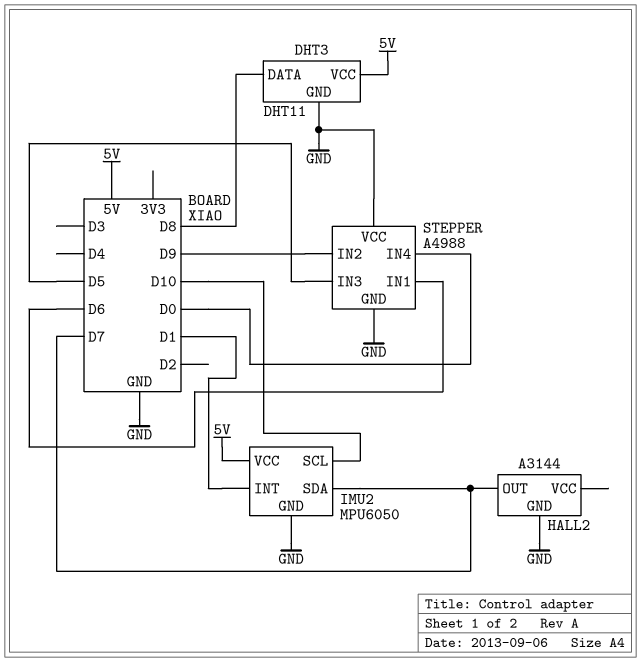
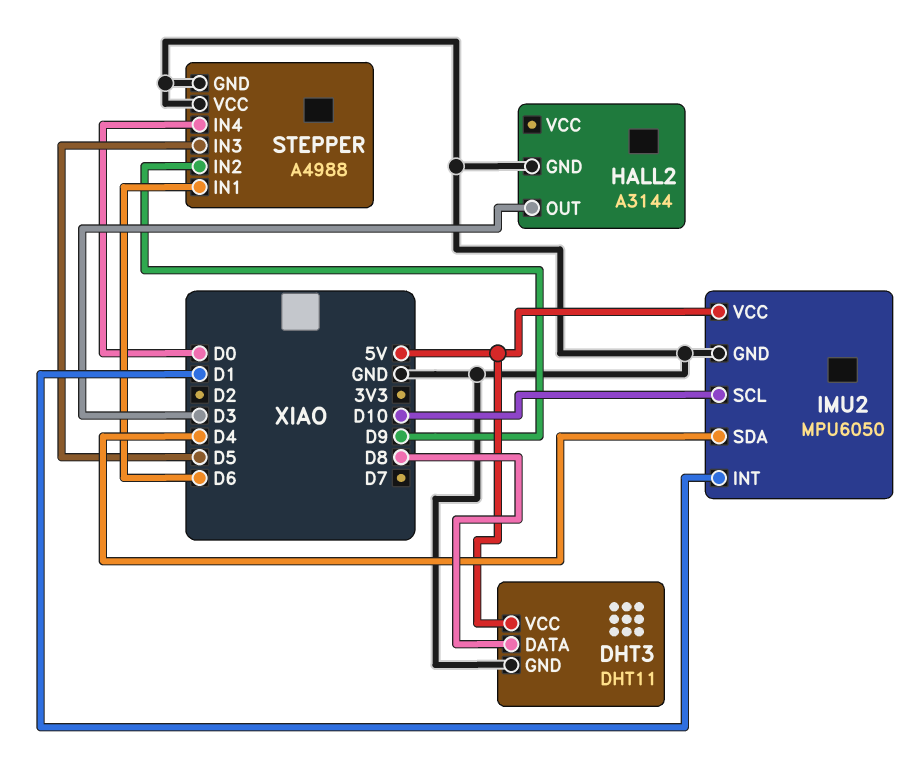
HALL2 pin OUT: D7 -> D3
IMU2 pin SDA: D7 -> D4

